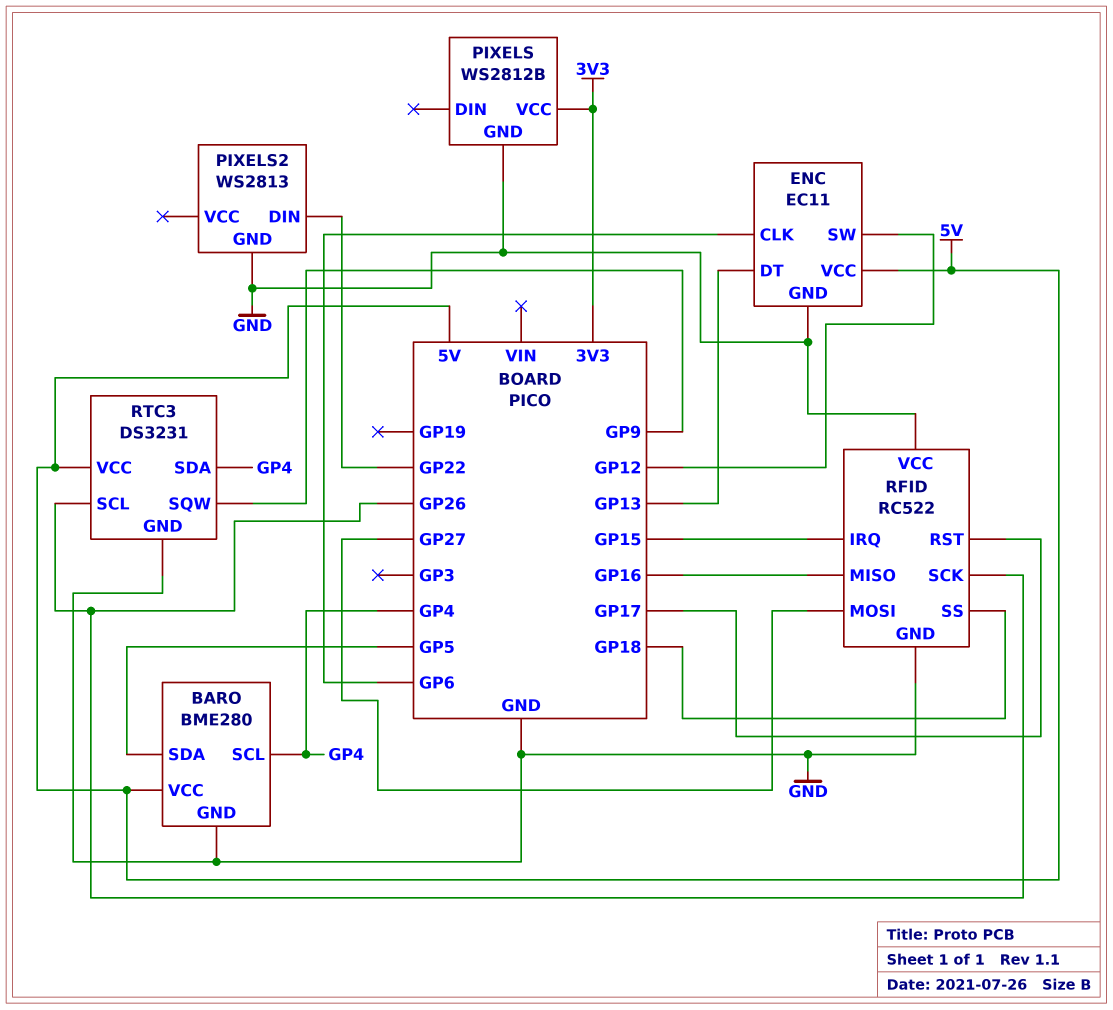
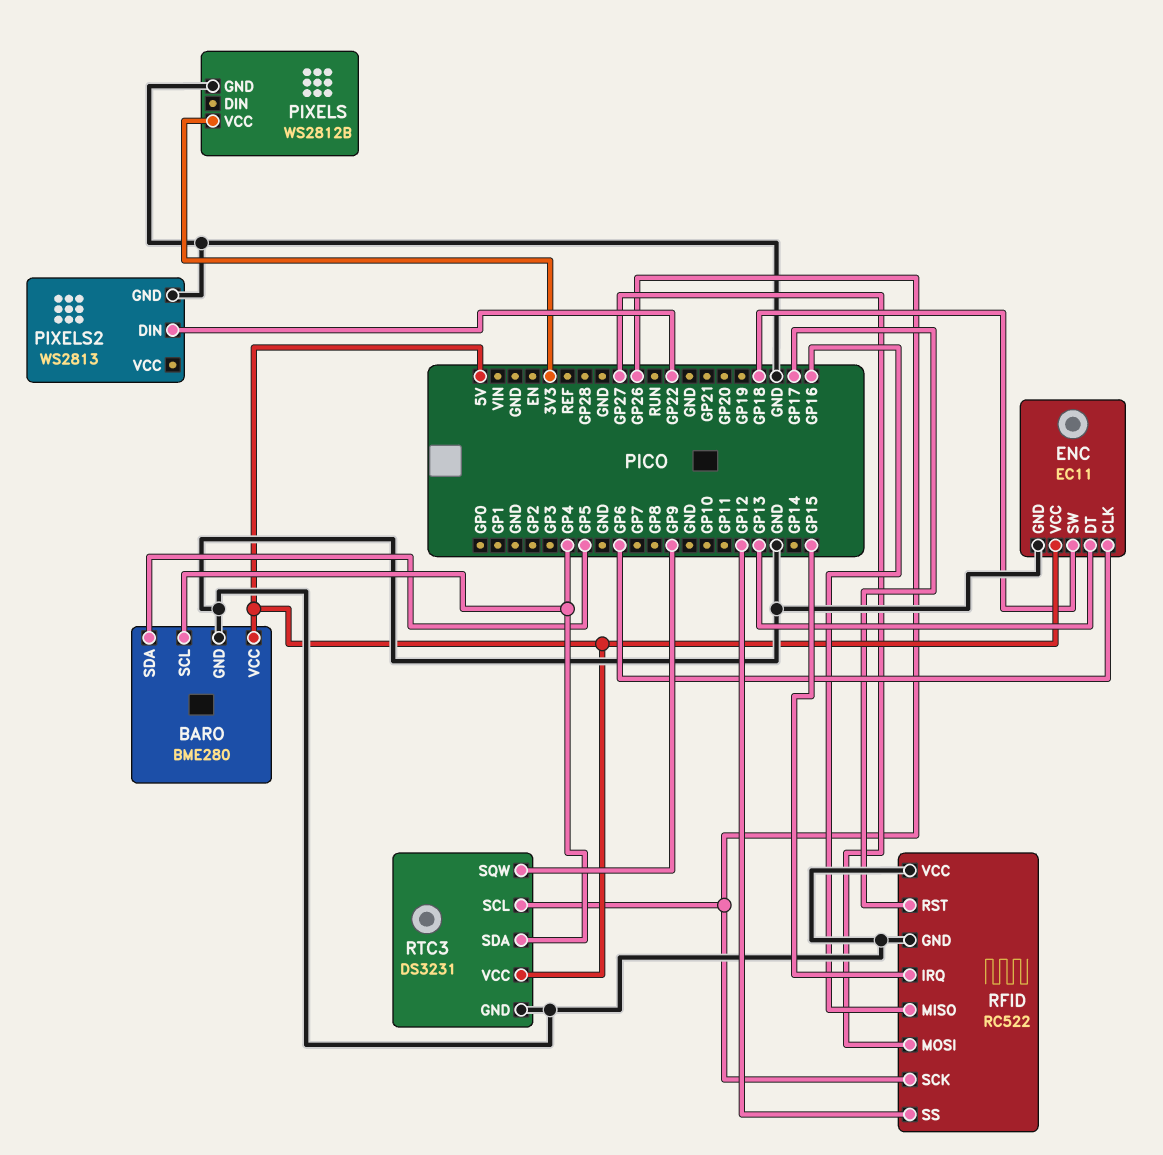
ENC pin SW: GP12 -> GP18
RFID pin SS: GP18 -> GP12

